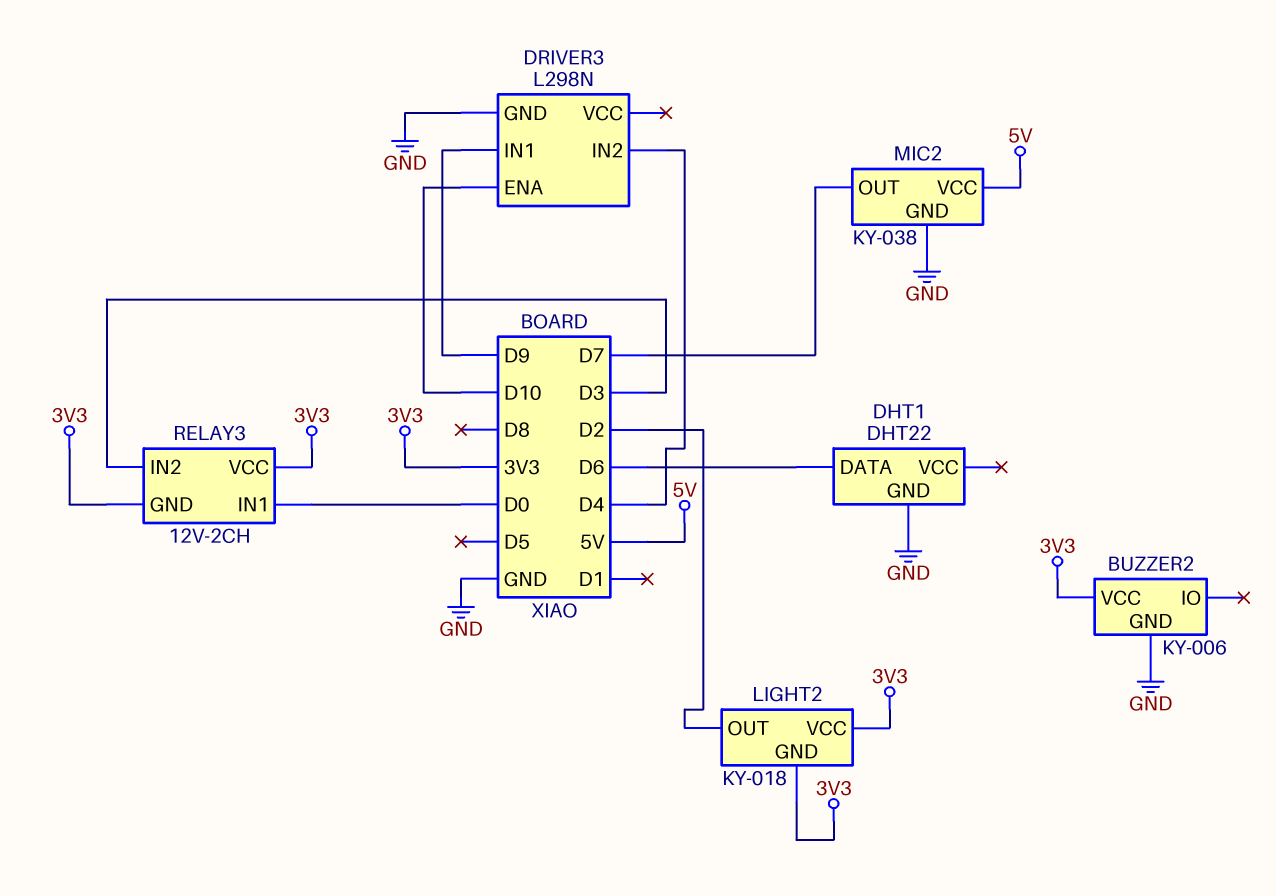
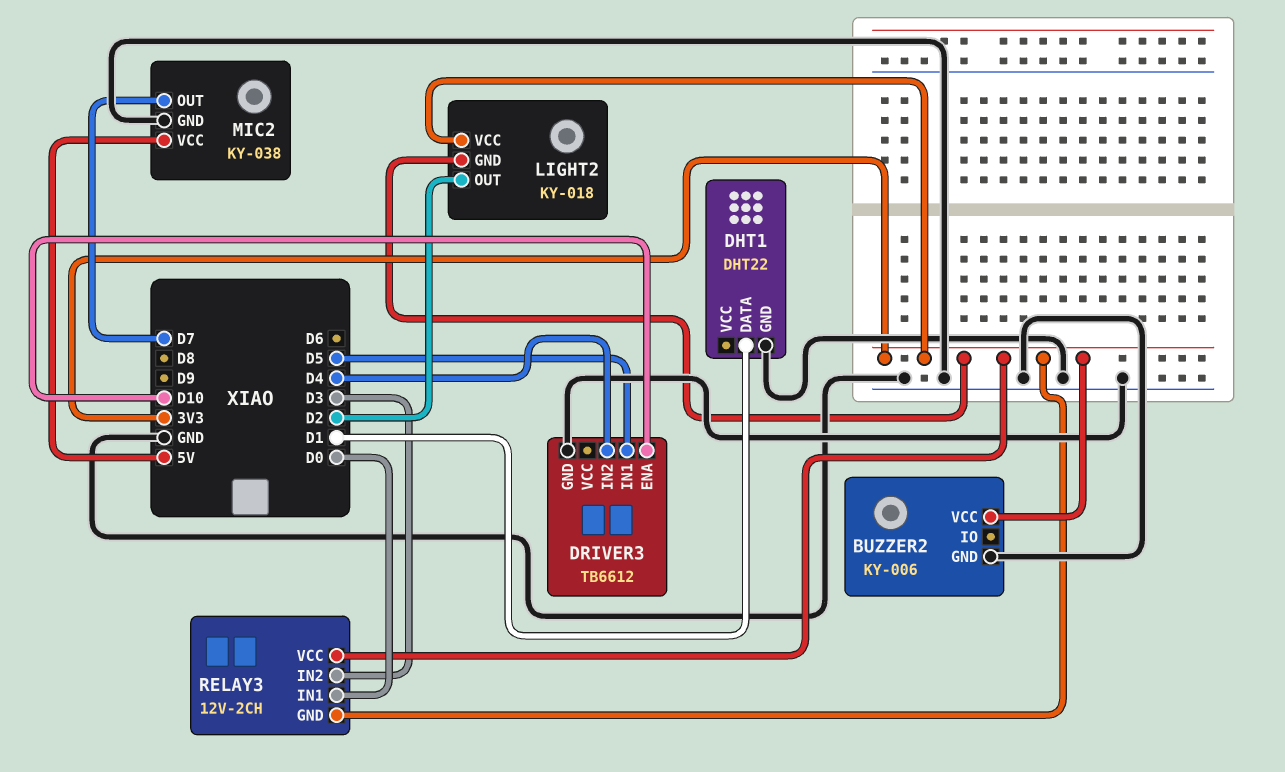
DHT1 pin DATA: D6 -> D1
DRIVER3: L298N -> TB6612
DRIVER3 pin IN1: D9 -> D5

